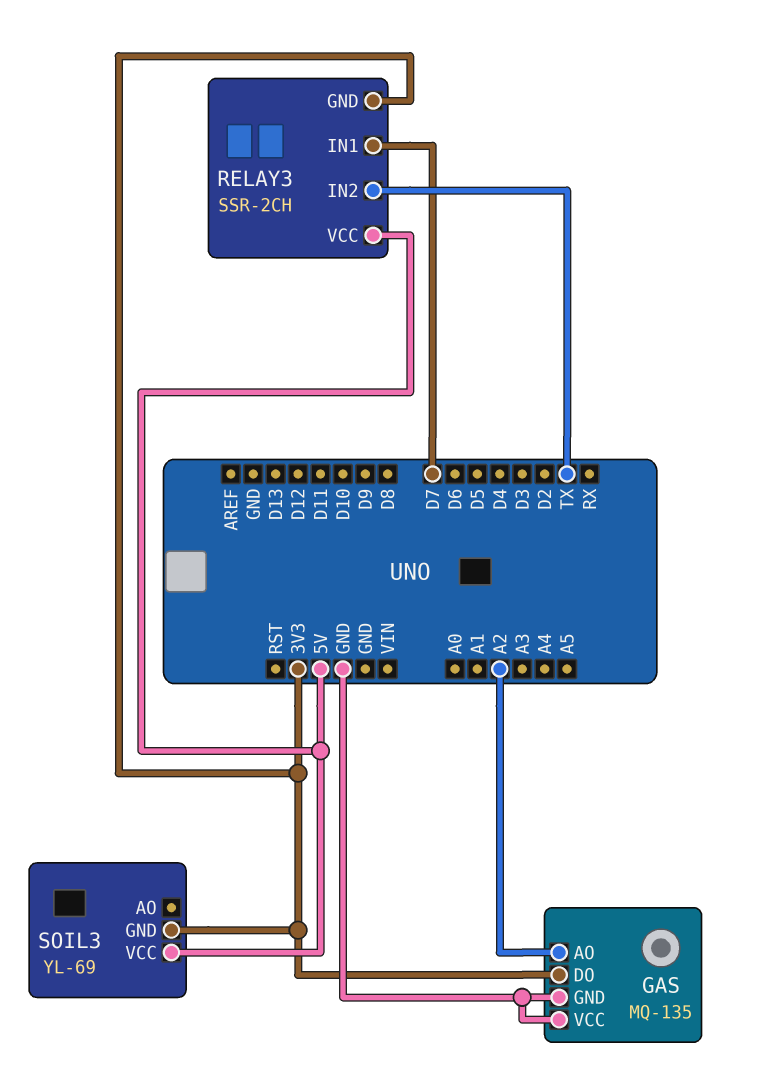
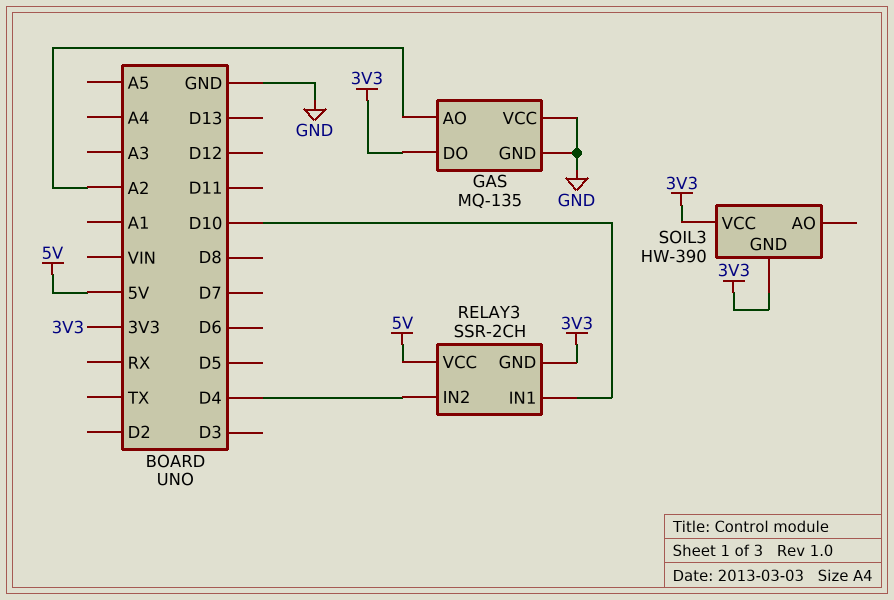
RELAY3 pin IN1: D7 -> D10
RELAY3 pin IN2: TX -> D4
SOIL3: YL-69 -> HW-390
SOIL3 pin VCC: 5V -> 3V3

